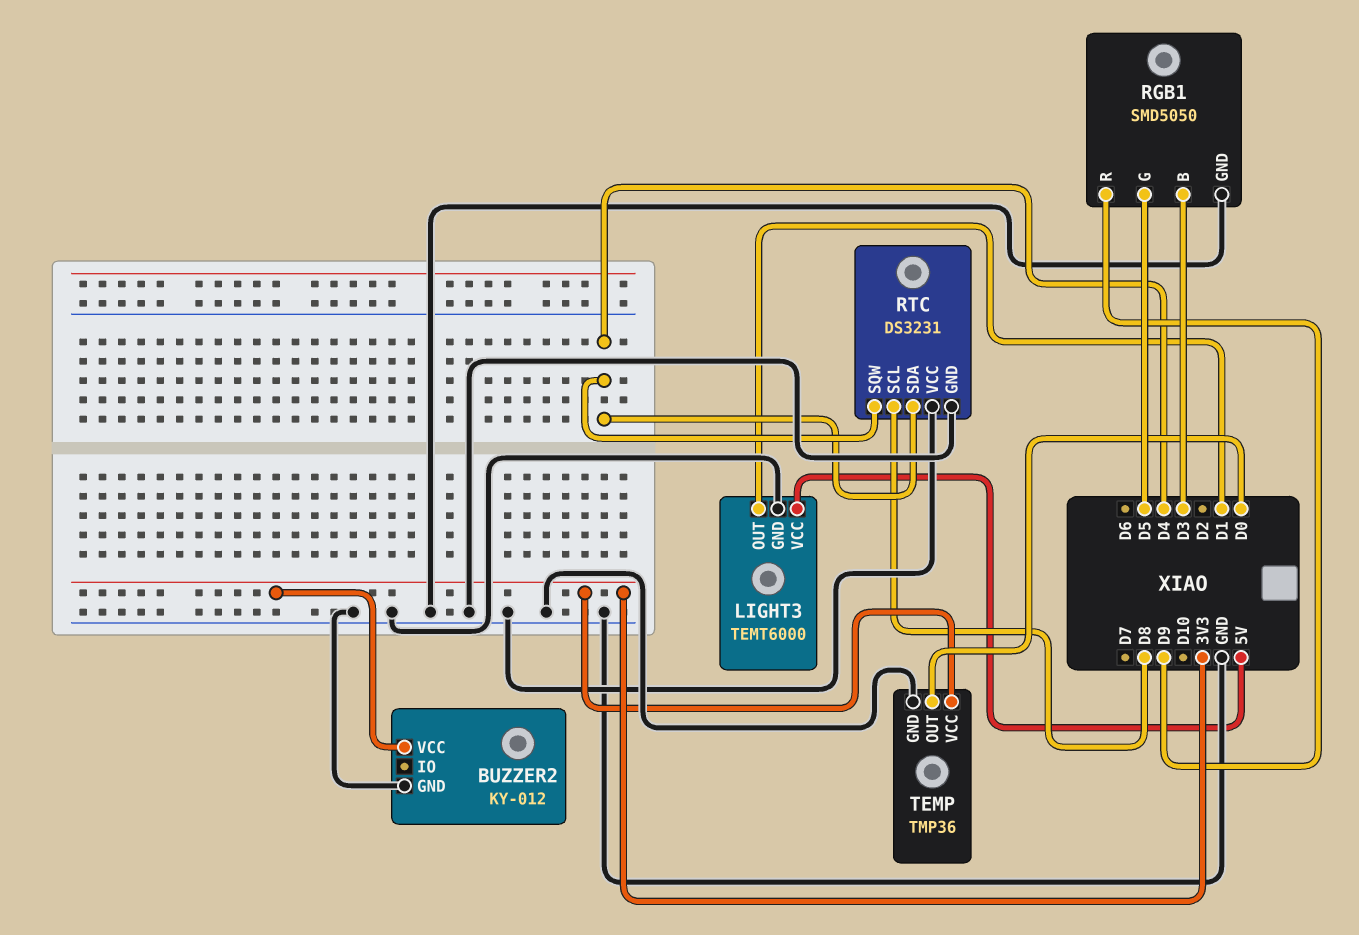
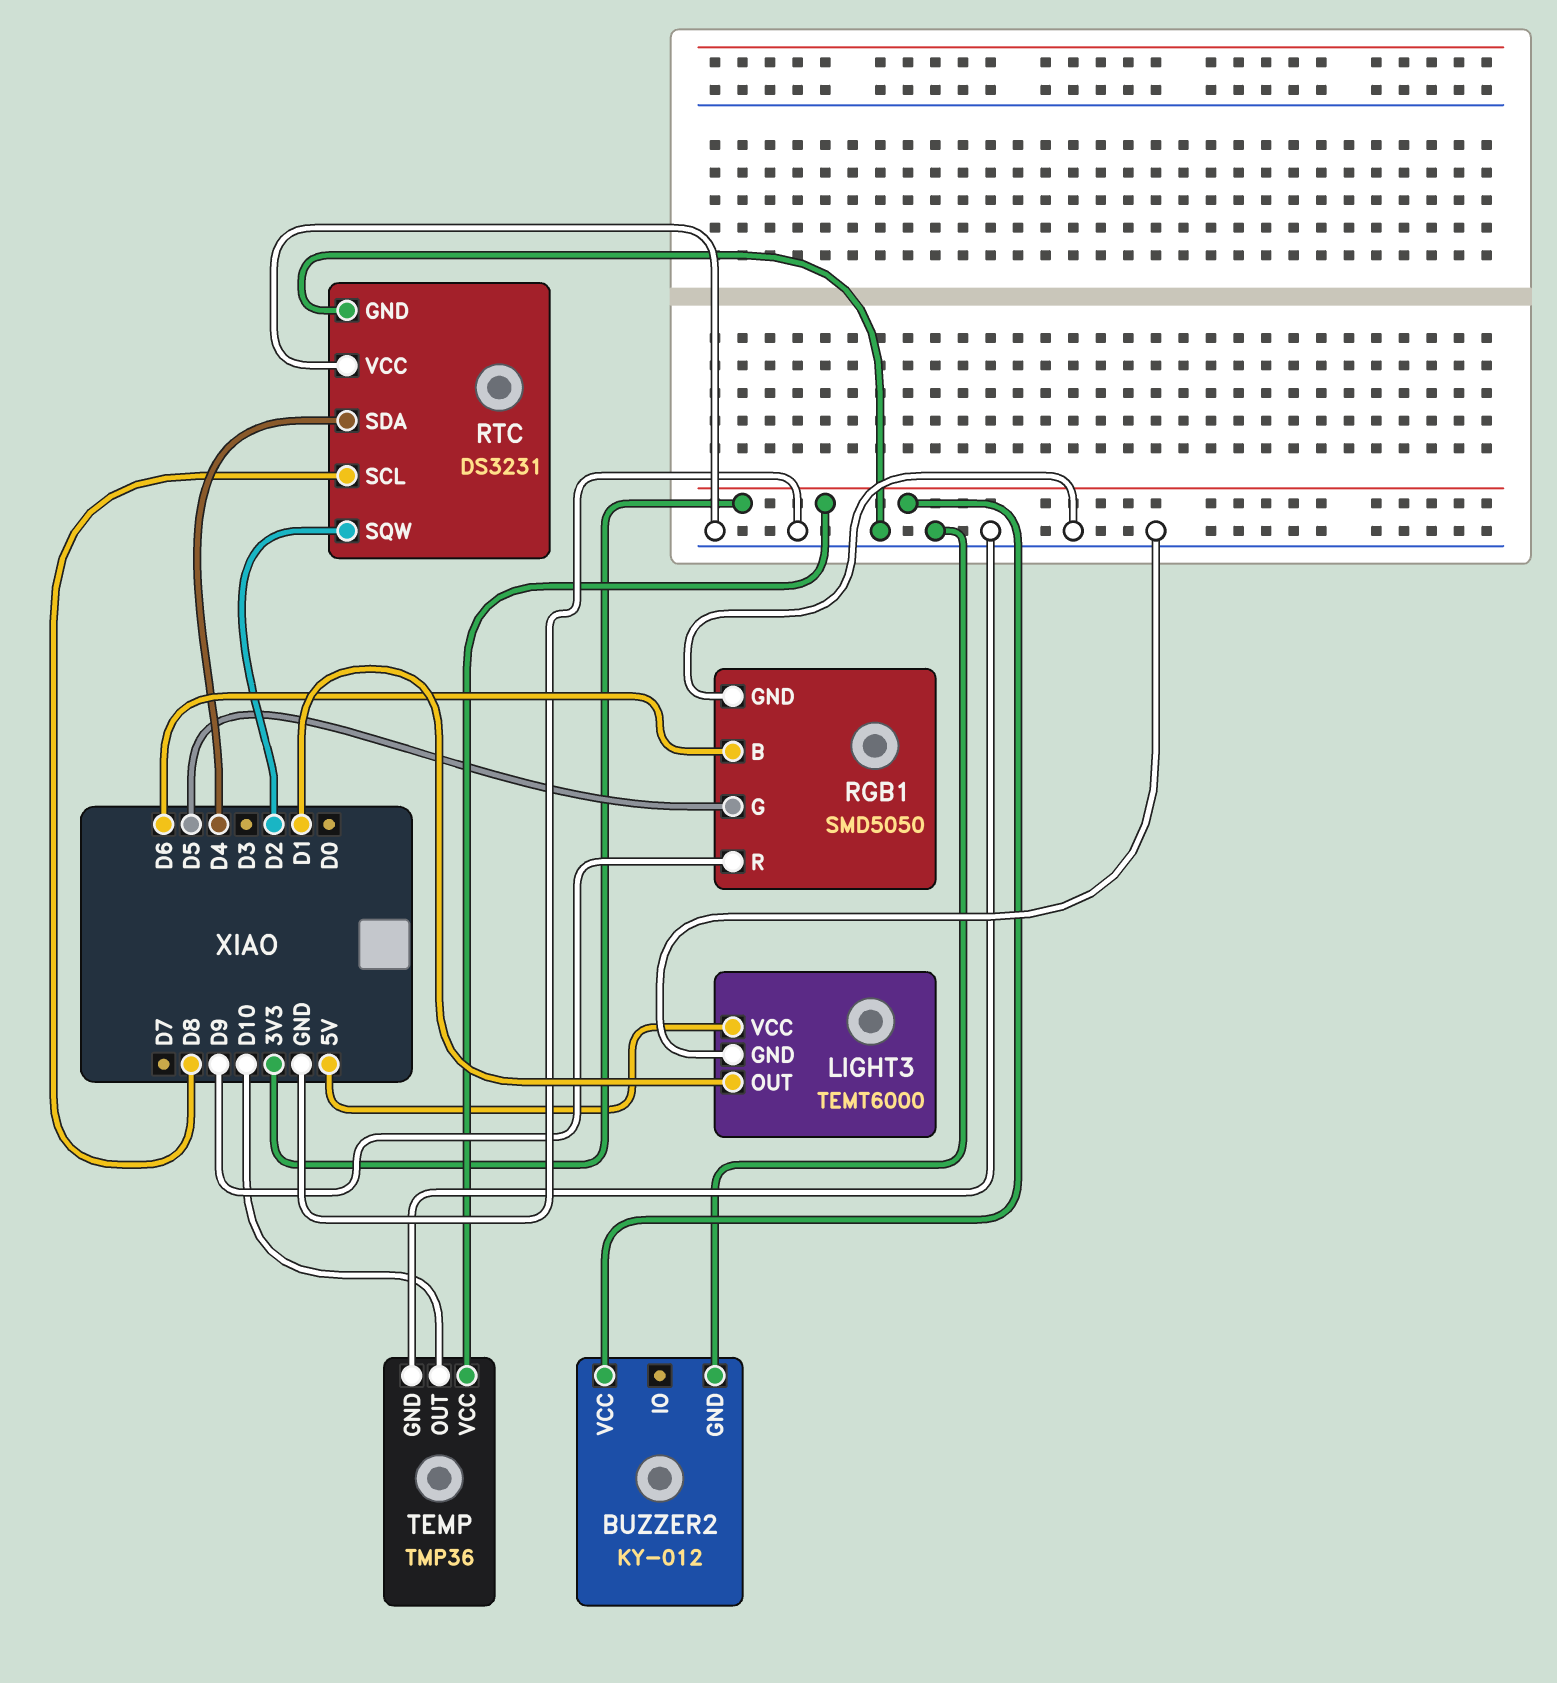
RGB1 pin B: D3 -> D6
RTC pin SQW: D4 -> D2
TEMP pin OUT: D0 -> D10

